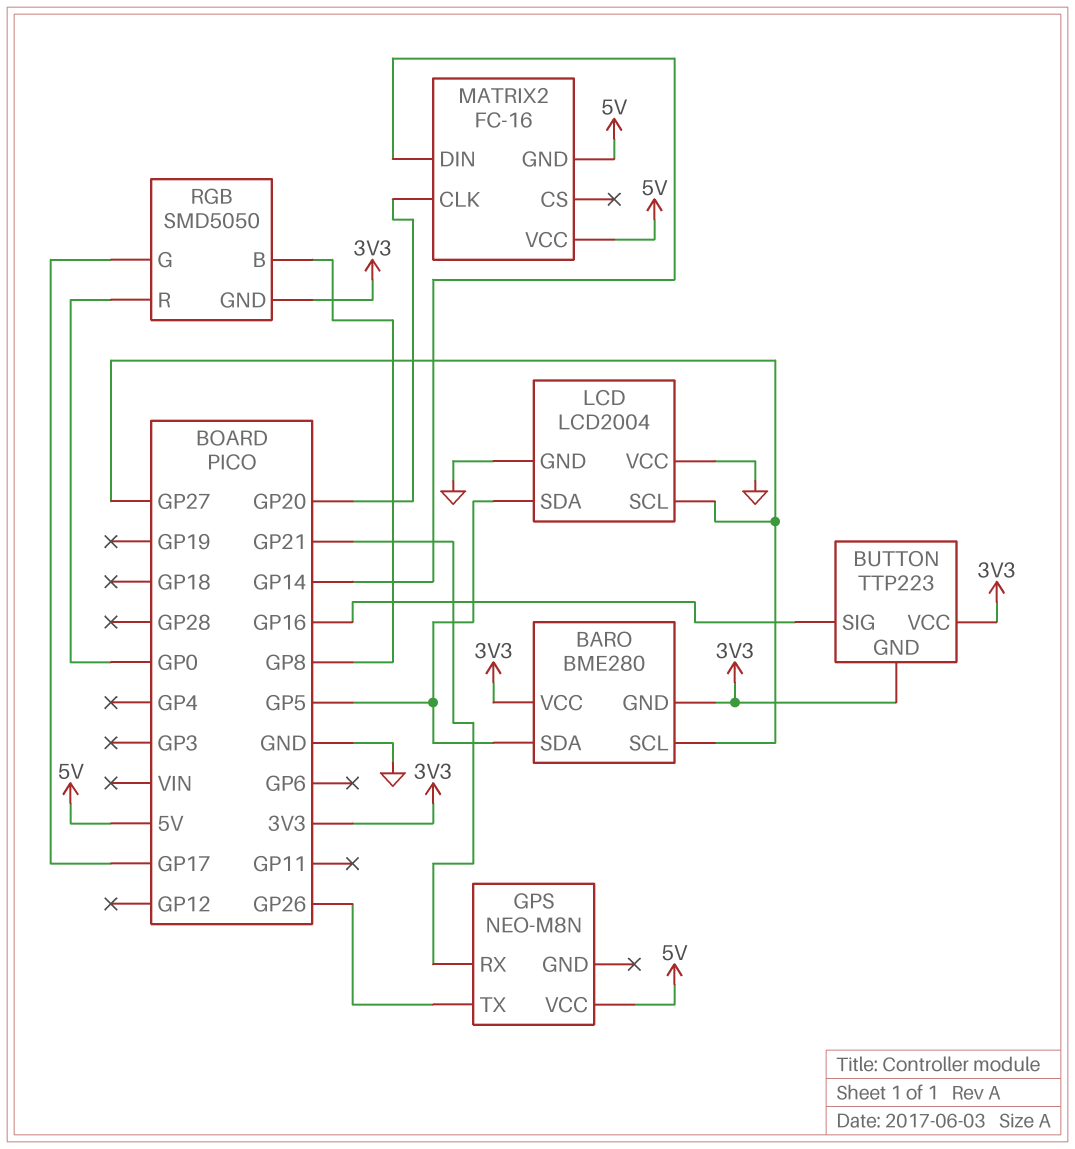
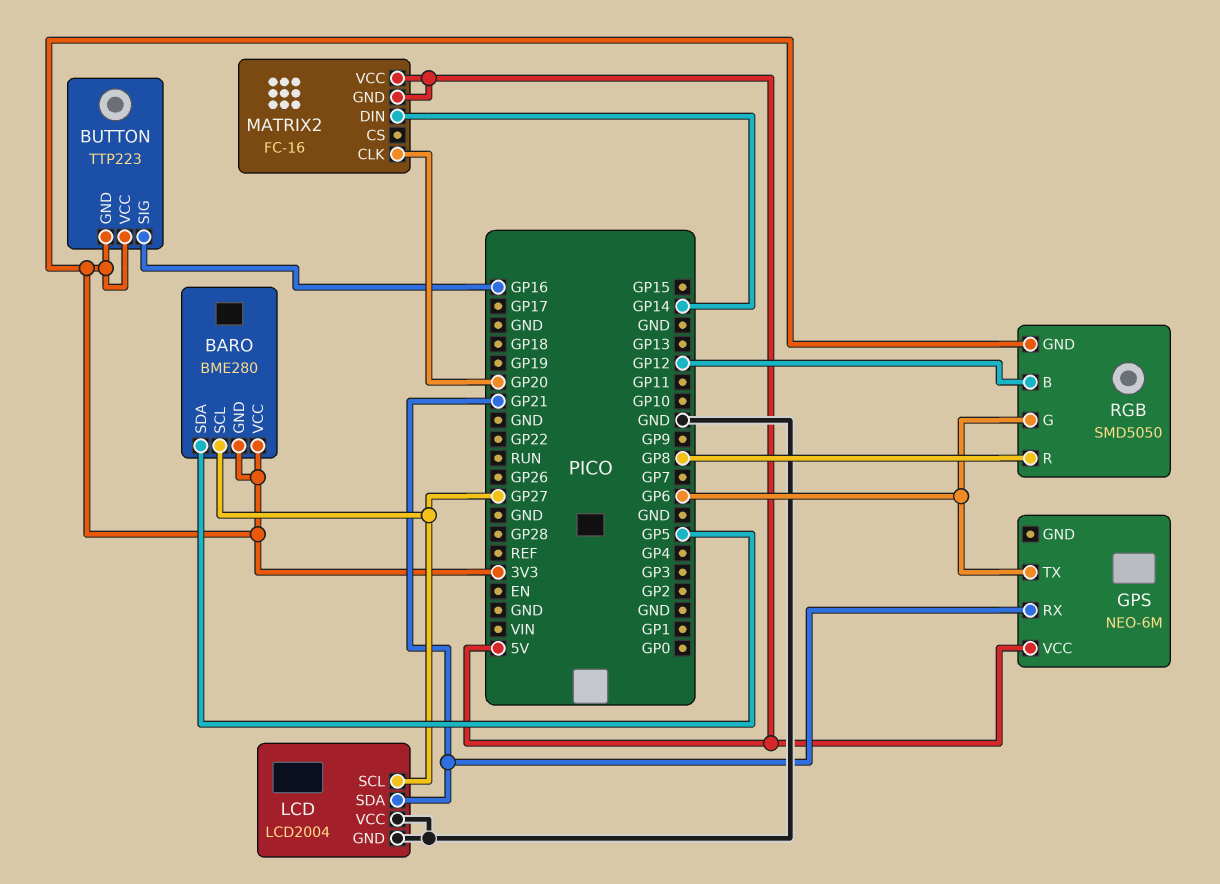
GPS: NEO-M8N -> NEO-6M
GPS pin TX: GP26 -> GP6
LCD pin SDA: GP5 -> GP21
RGB pin B: GP8 -> GP12
RGB pin G: GP17 -> GP6
RGB pin R: GP0 -> GP8

